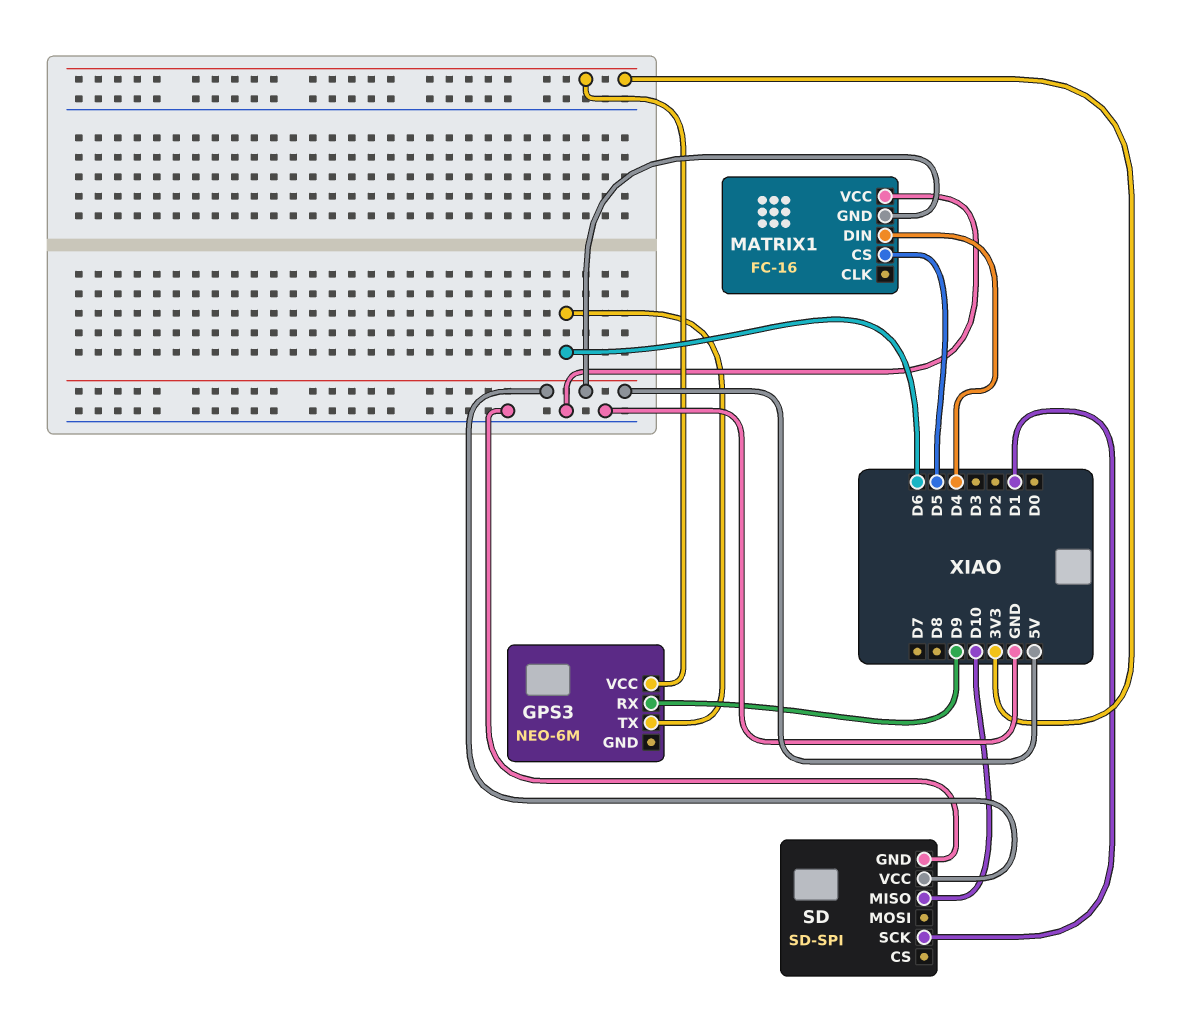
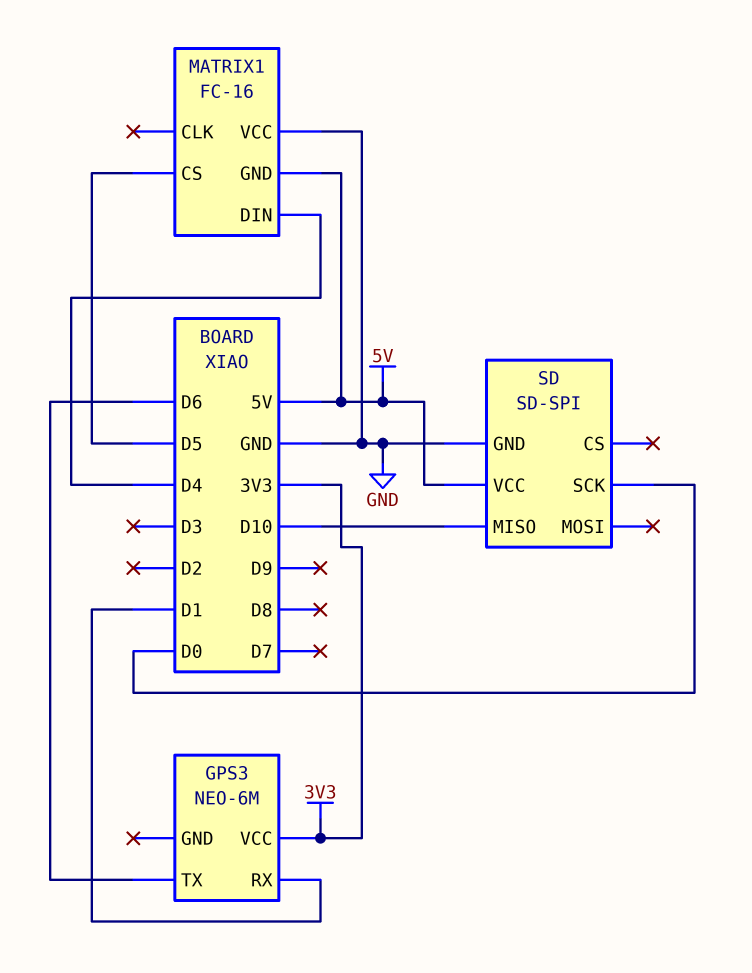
GPS3 pin RX: D9 -> D1
SD pin SCK: D1 -> D0

